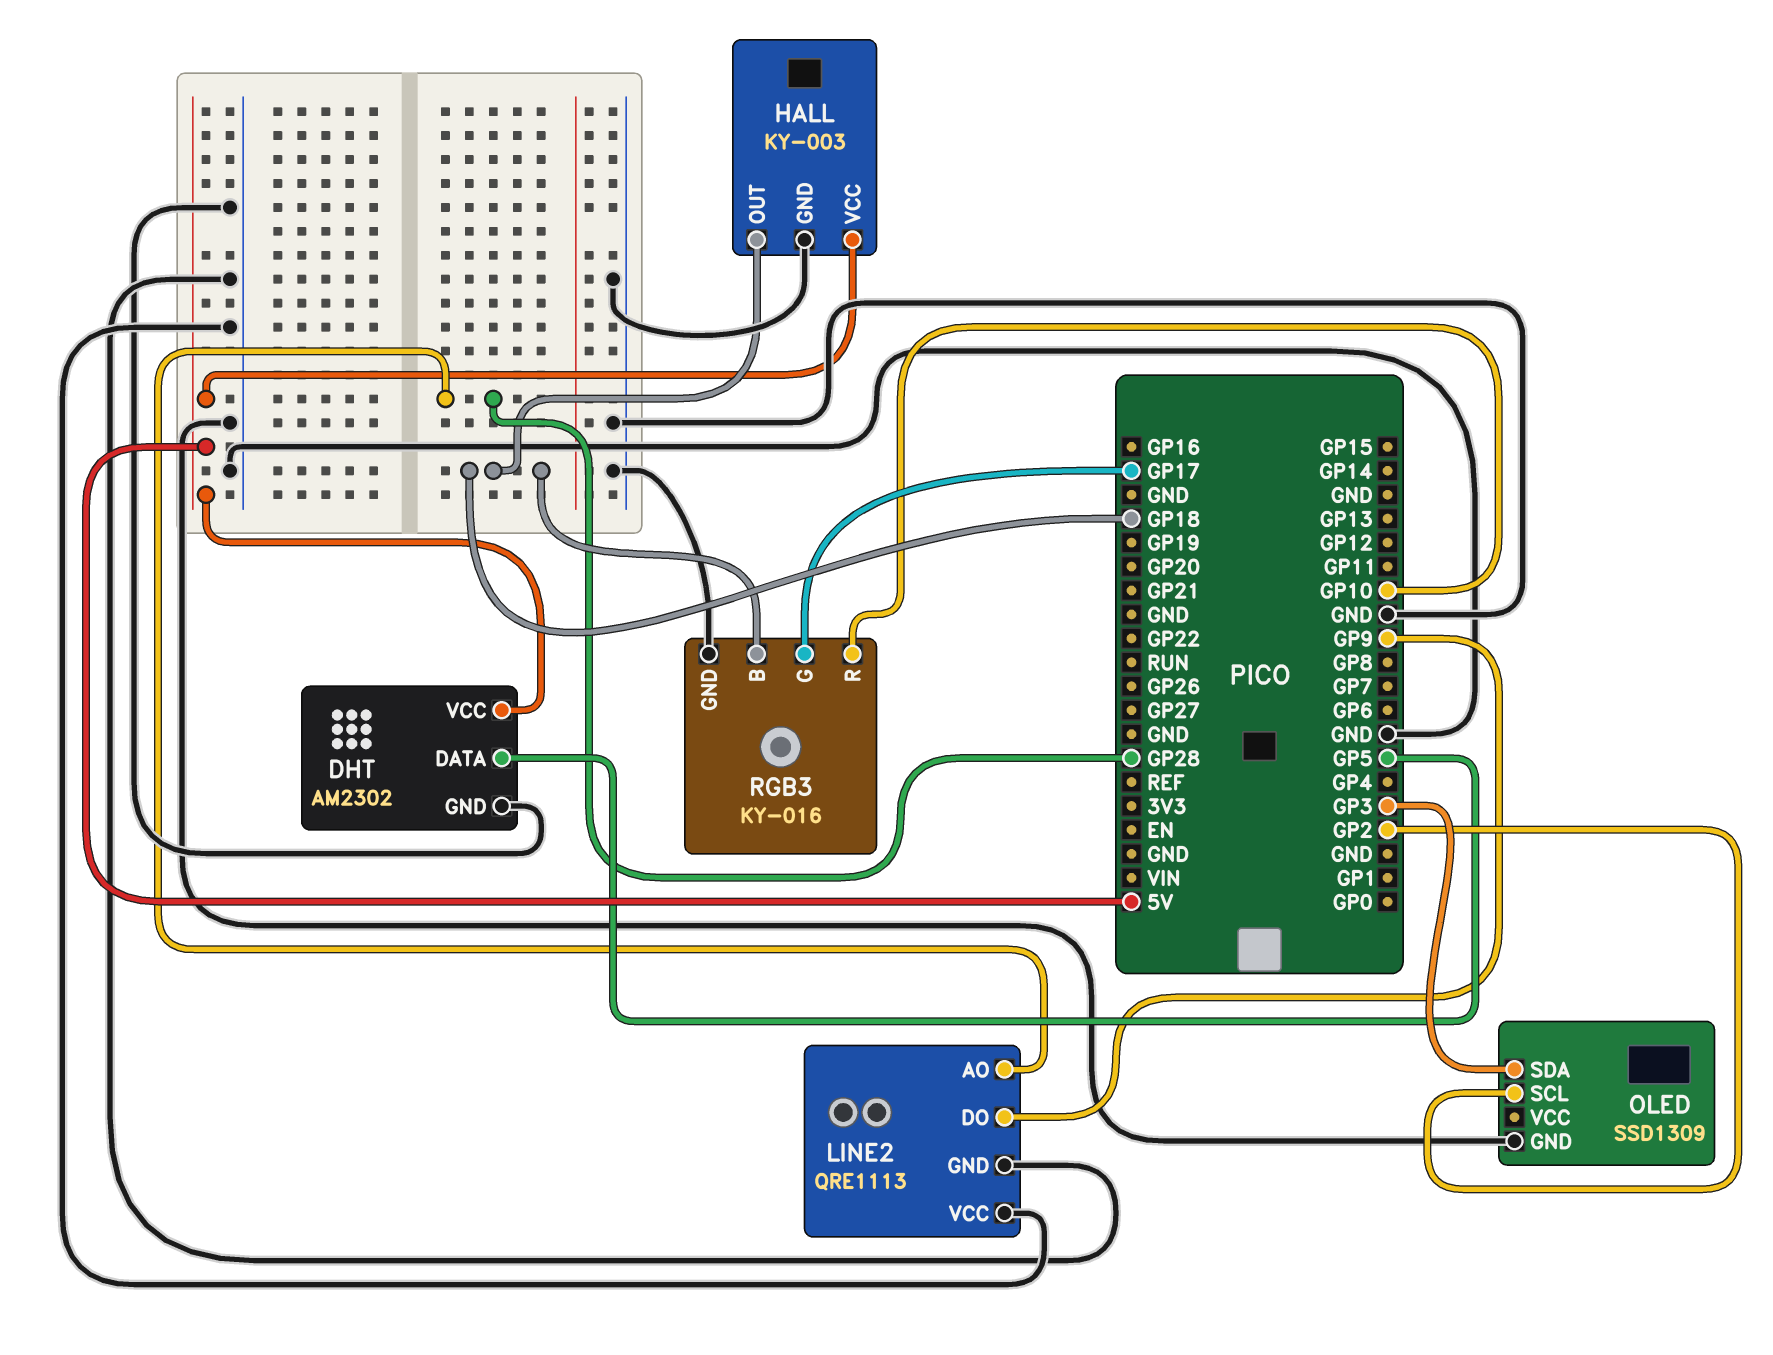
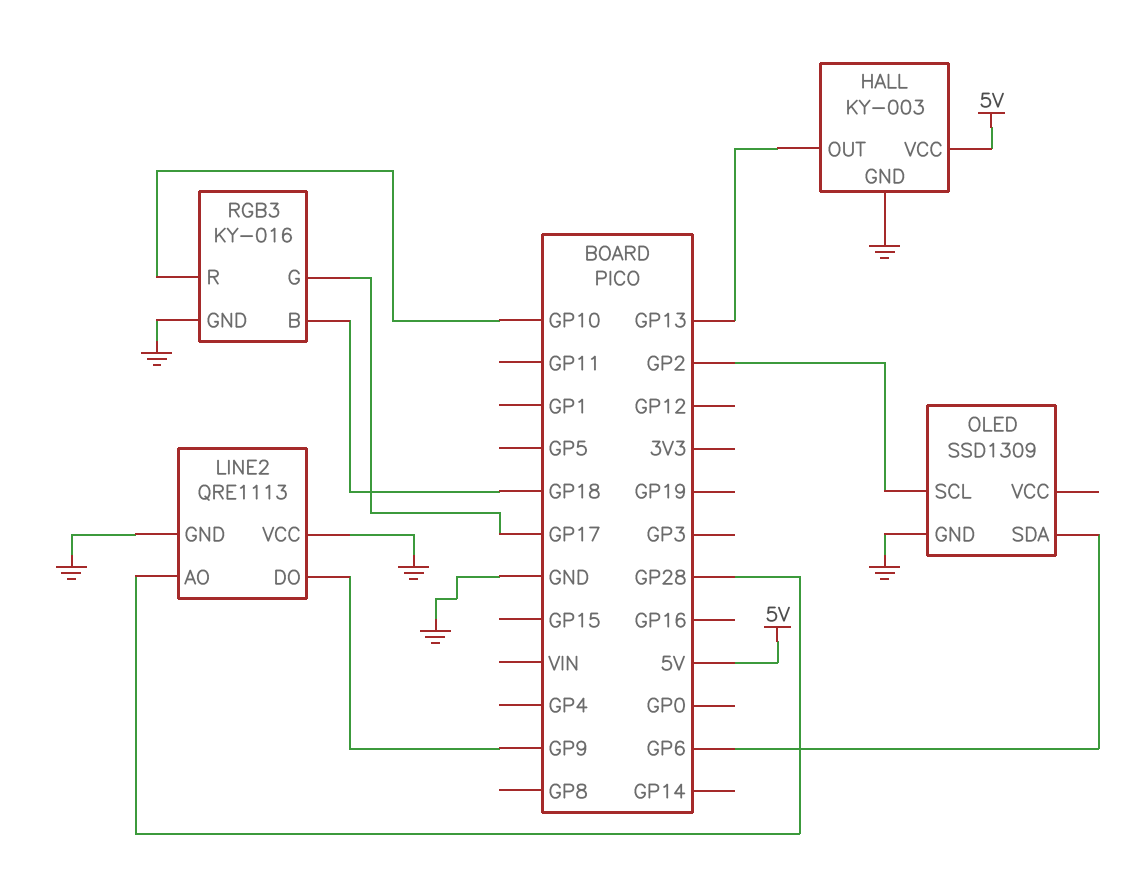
DHT: AM2302 -> none
DHT pin DATA: GP5 -> none
DHT pin GND: GND -> none
DHT pin VCC: 5V -> none
HALL pin OUT: GP18 -> GP13
OLED pin SDA: GP3 -> GP6

